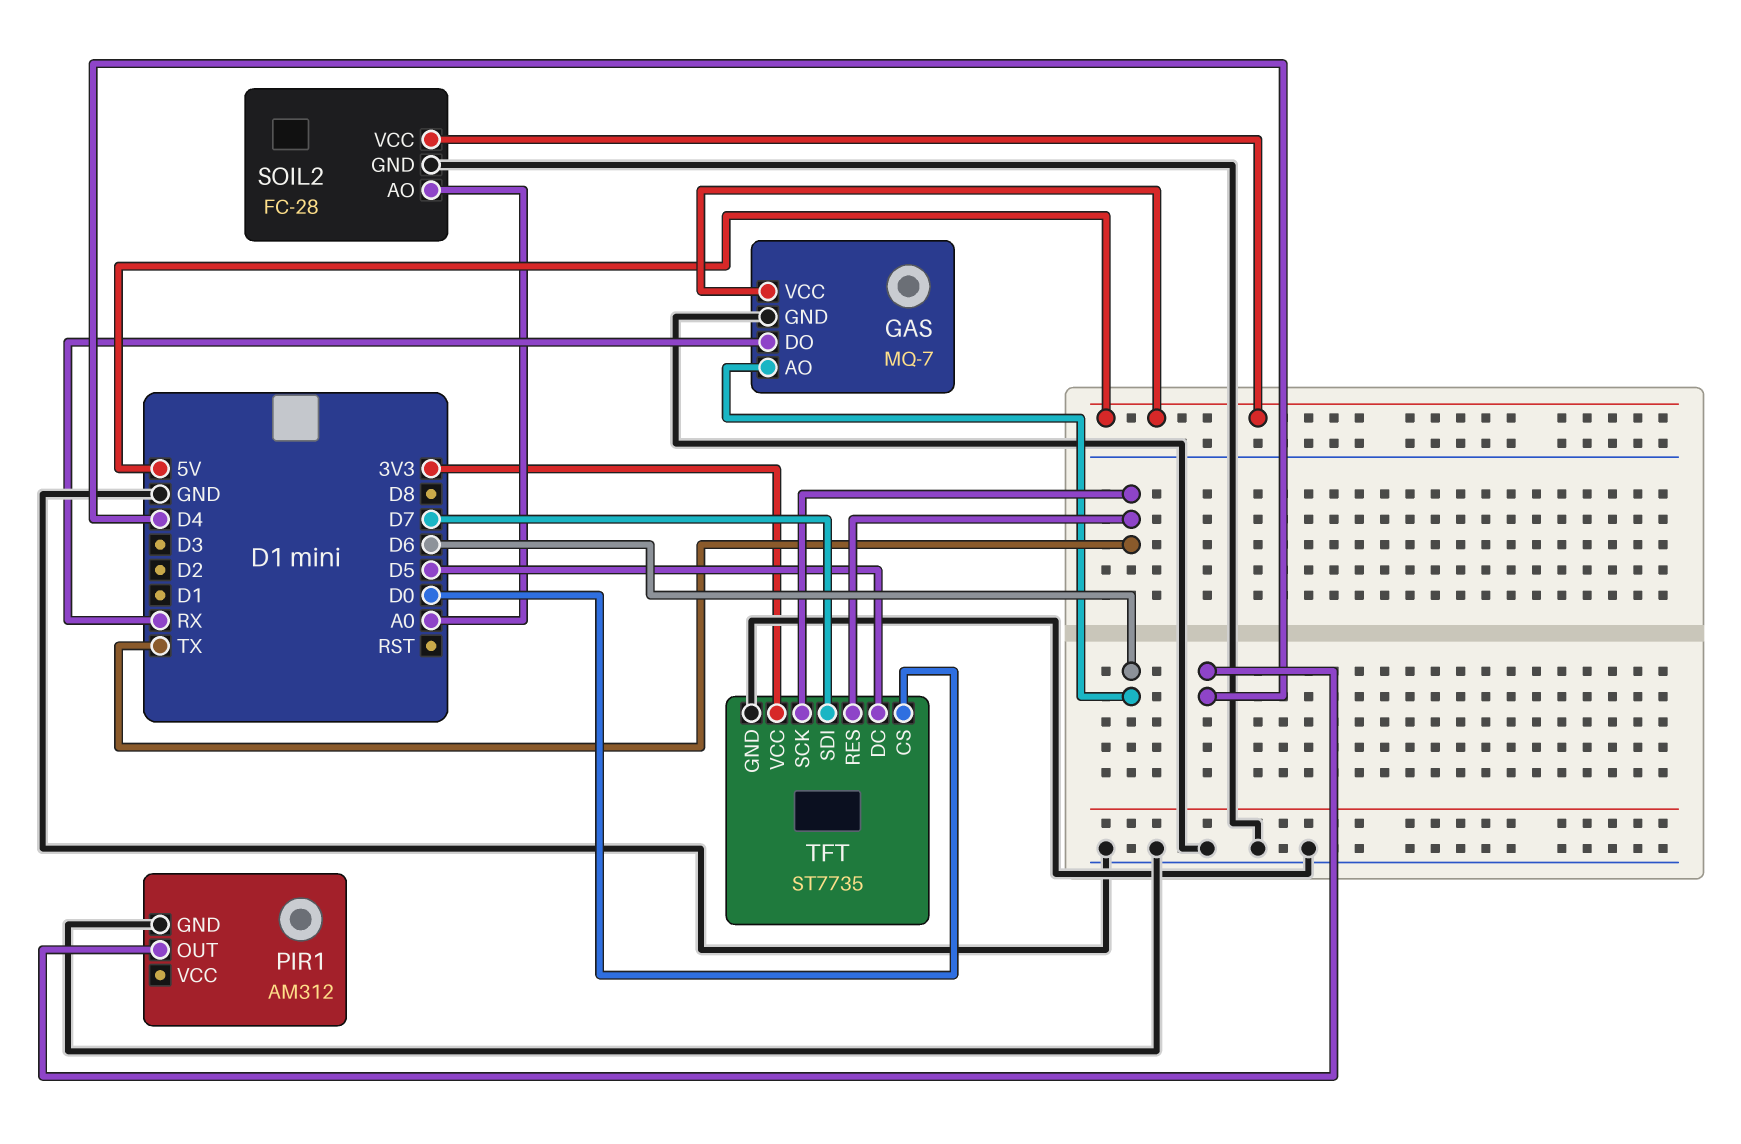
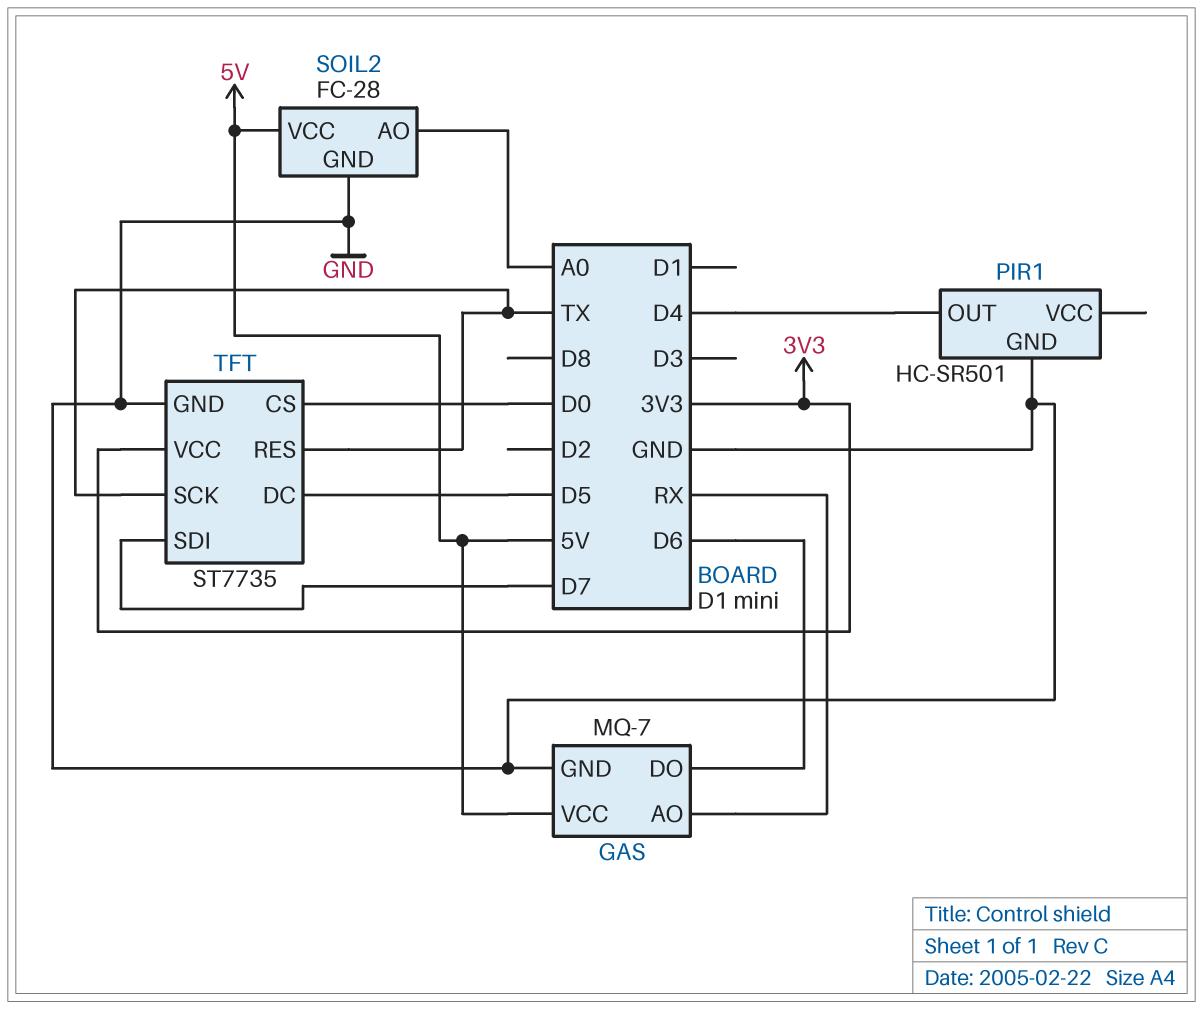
GAS pin AO: D6 -> RX
GAS pin DO: RX -> D6
PIR1: AM312 -> HC-SR501

